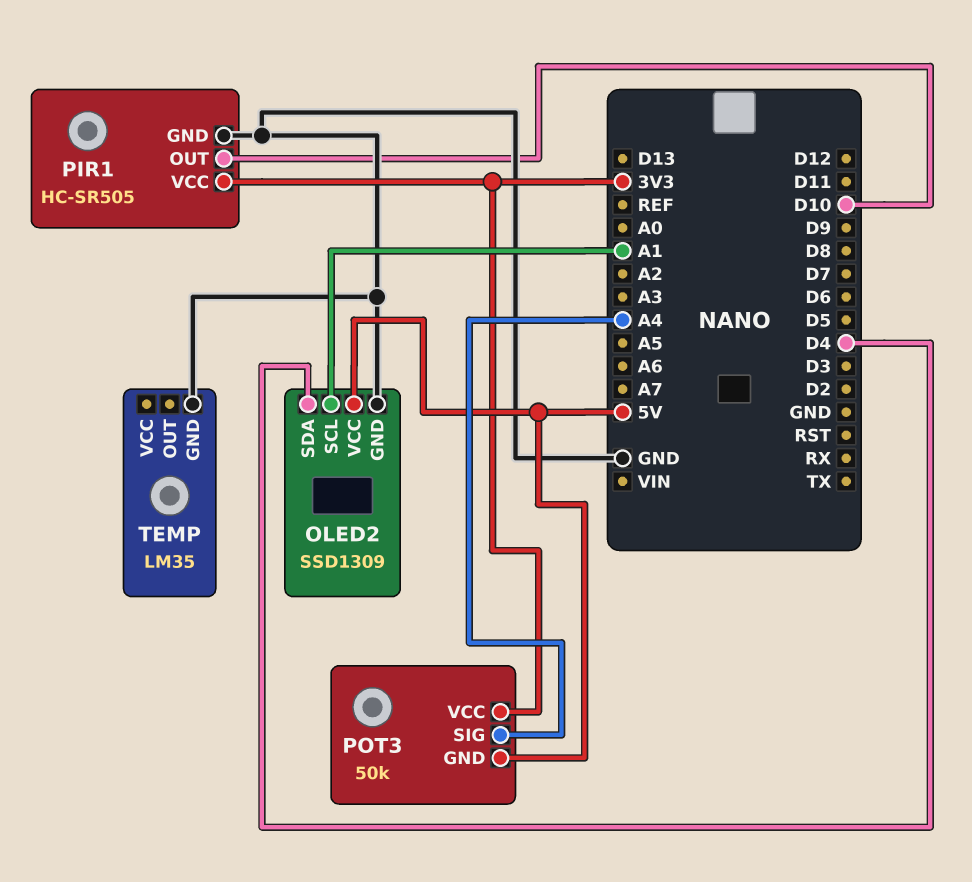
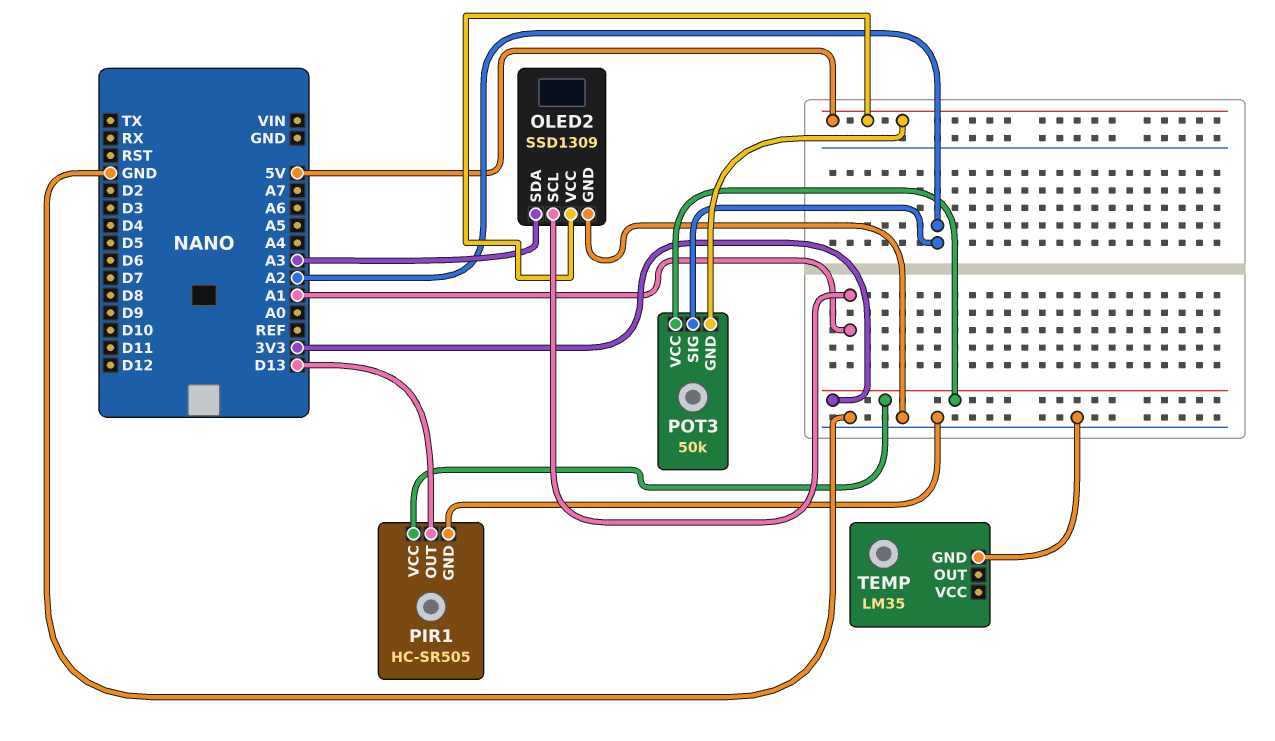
OLED2 pin SDA: D4 -> A3
PIR1 pin OUT: D10 -> D13
POT3 pin SIG: A4 -> A2

